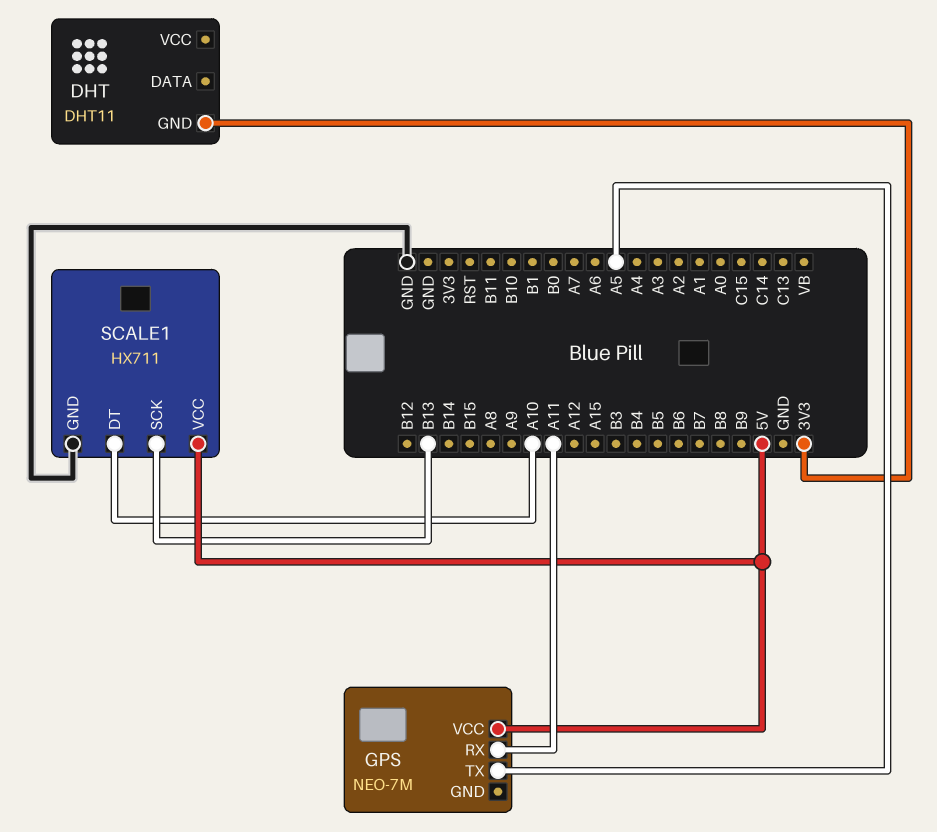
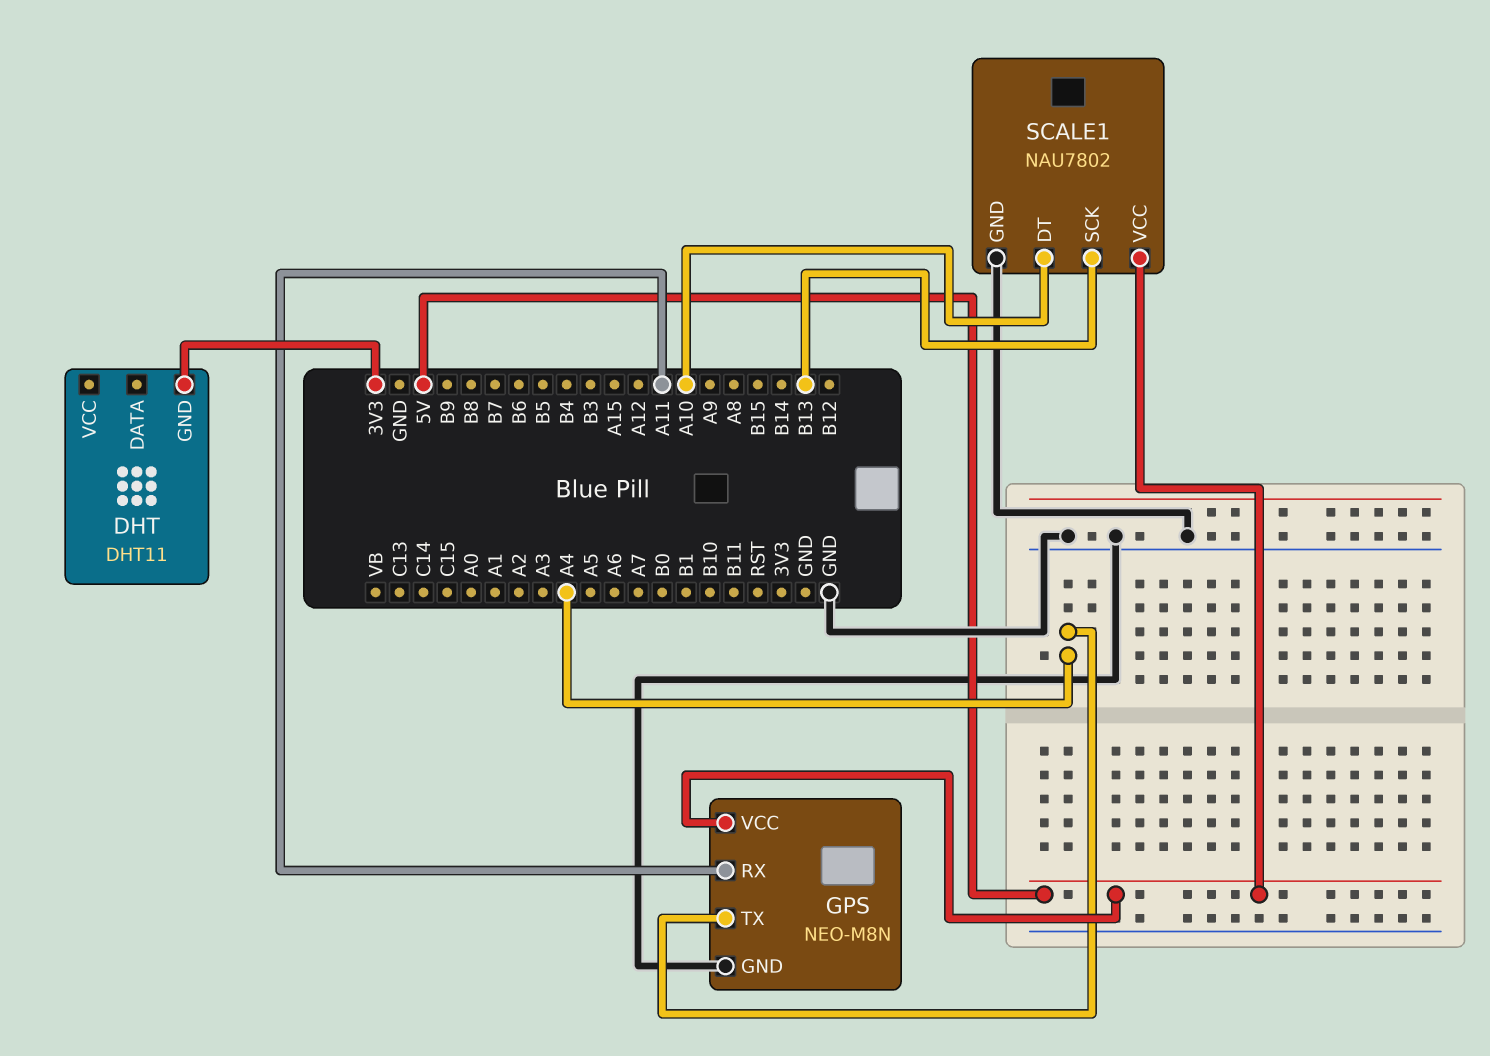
GPS: NEO-7M -> NEO-M8N
GPS pin GND: none -> GND
GPS pin TX: A5 -> A4
SCALE1: HX711 -> NAU7802

